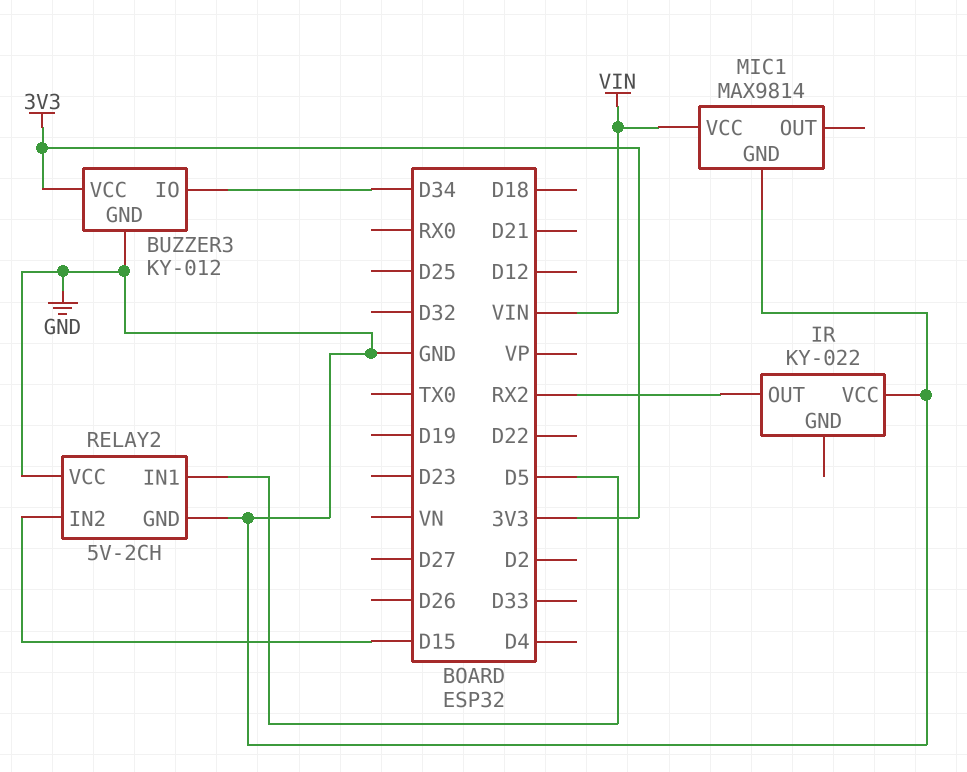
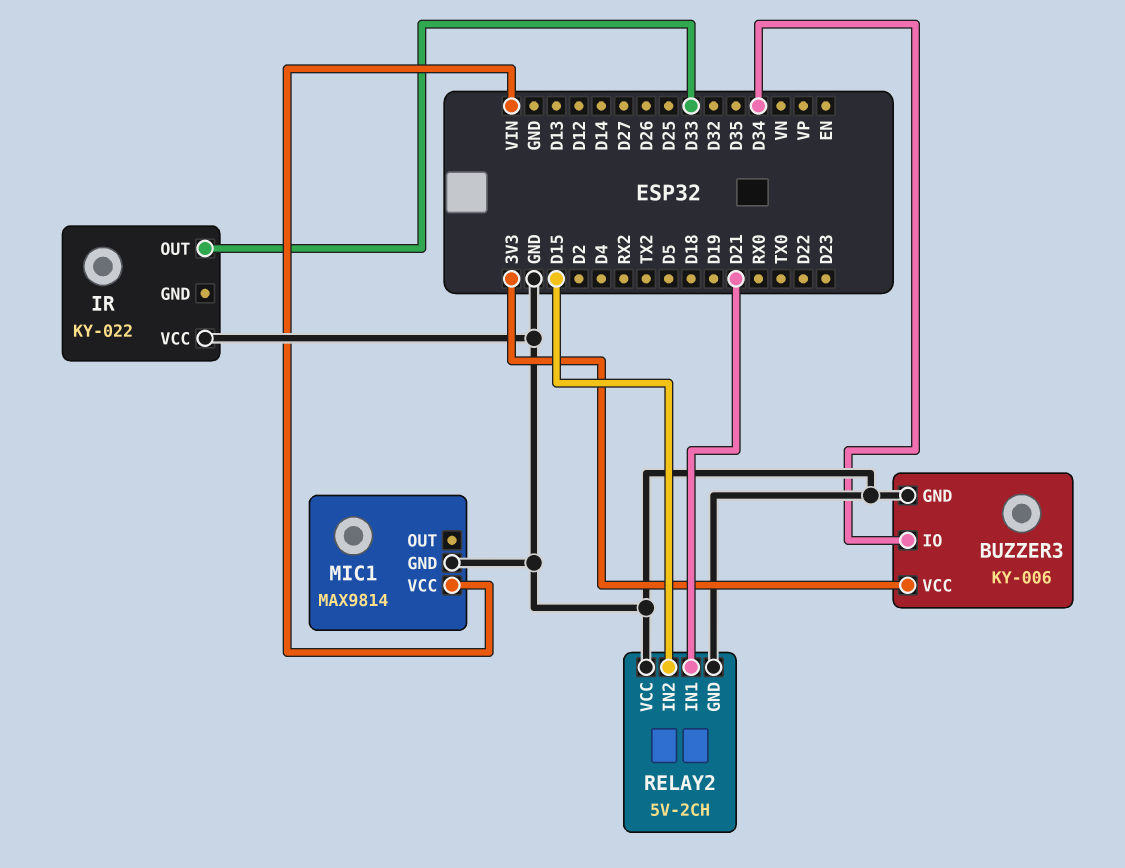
BUZZER3: KY-012 -> KY-006
IR pin OUT: RX2 -> D33
RELAY2 pin IN1: D5 -> D21

